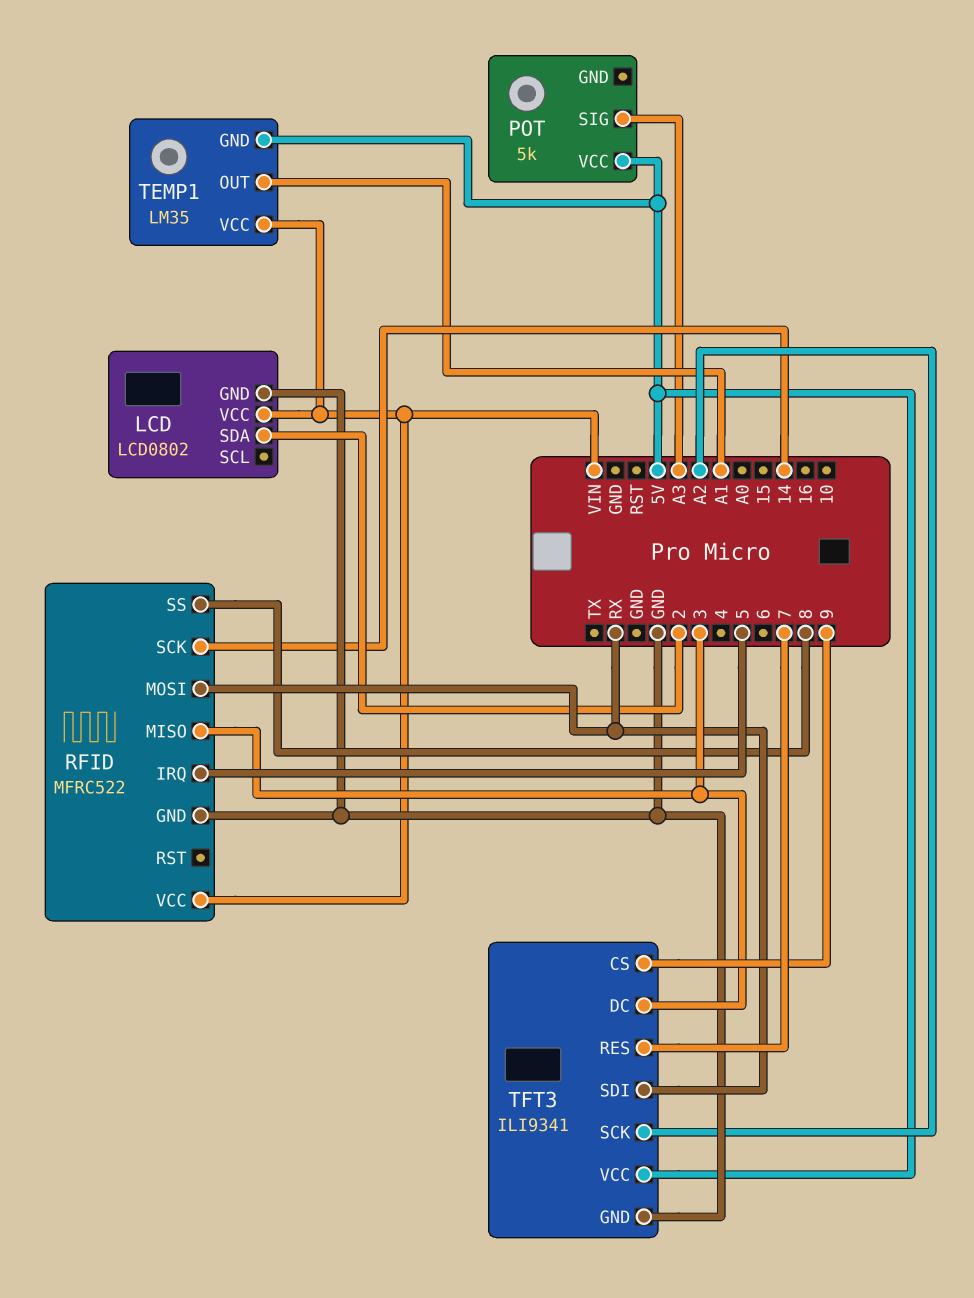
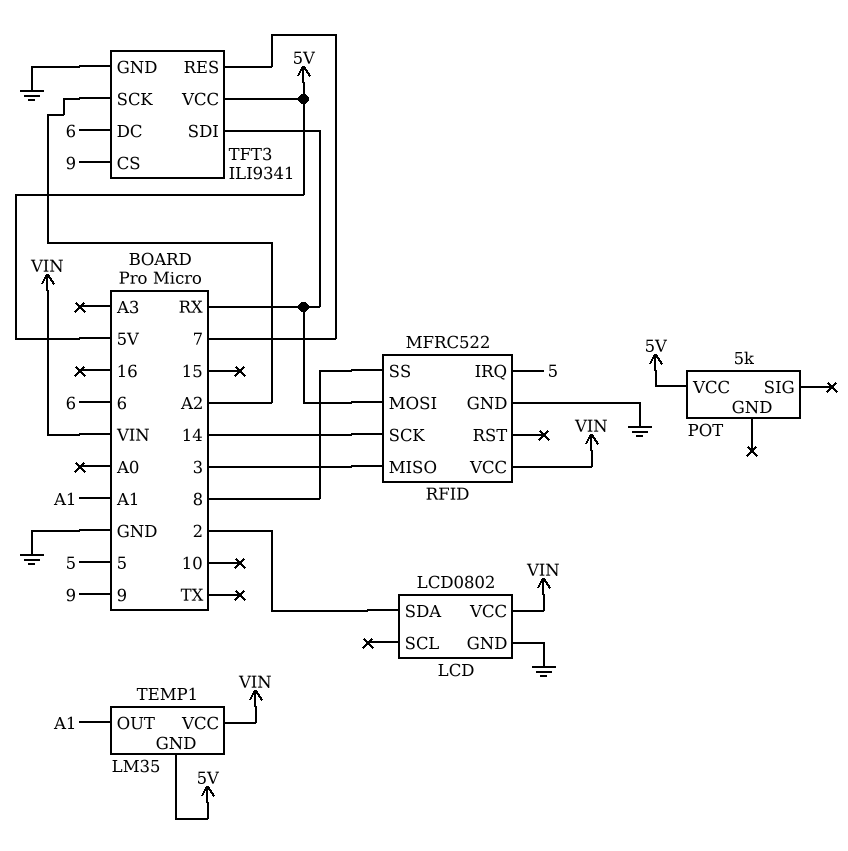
POT pin SIG: A3 -> none
TFT3 pin DC: 3 -> 6

